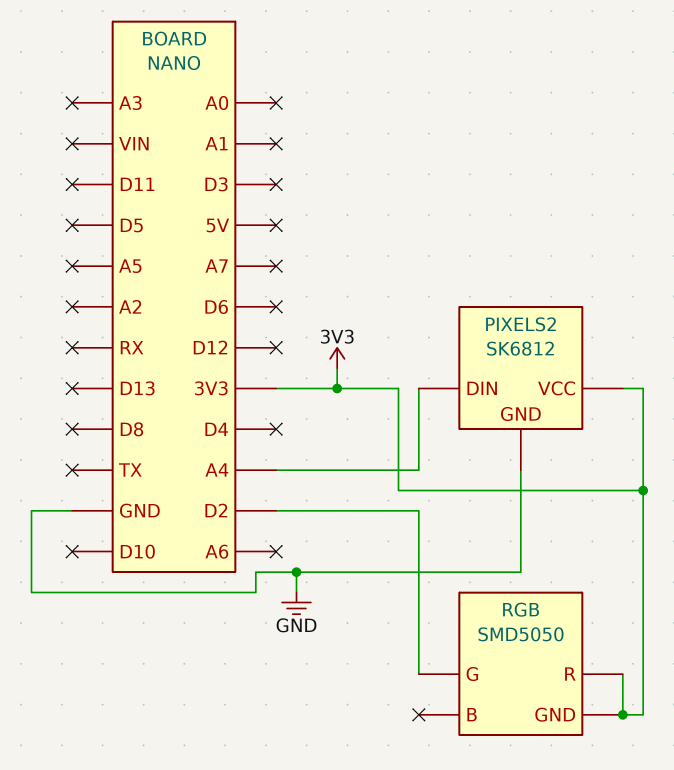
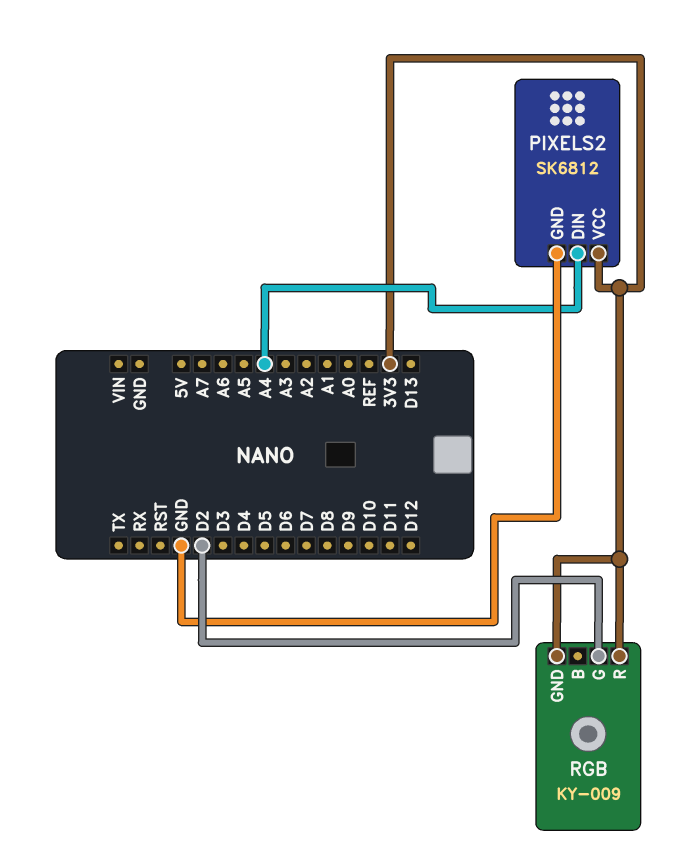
RGB: SMD5050 -> KY-009

